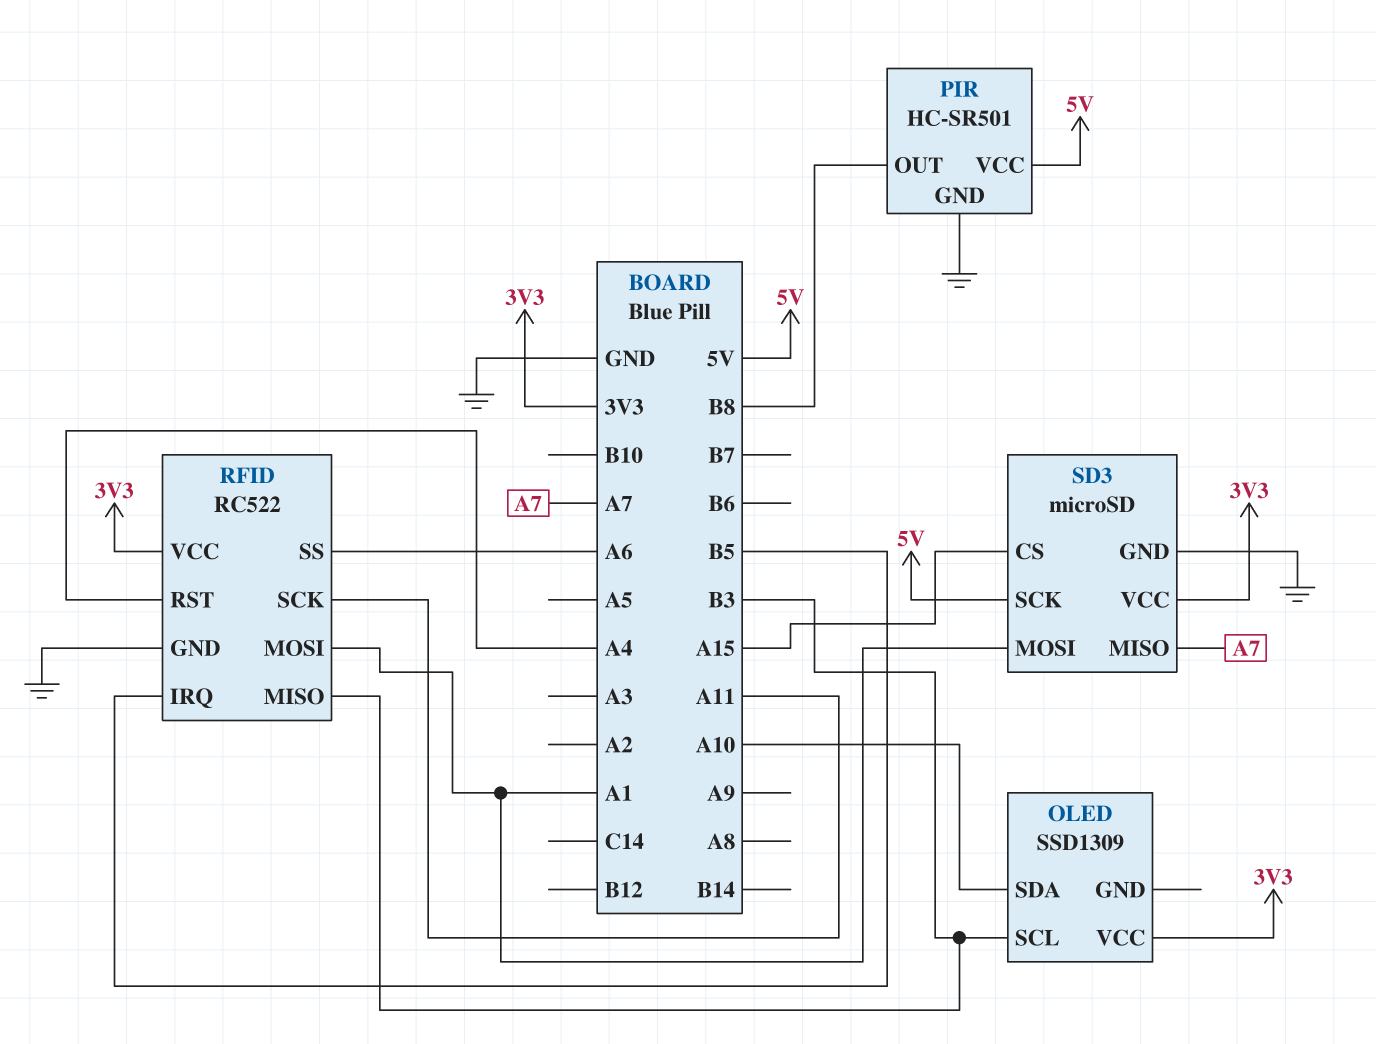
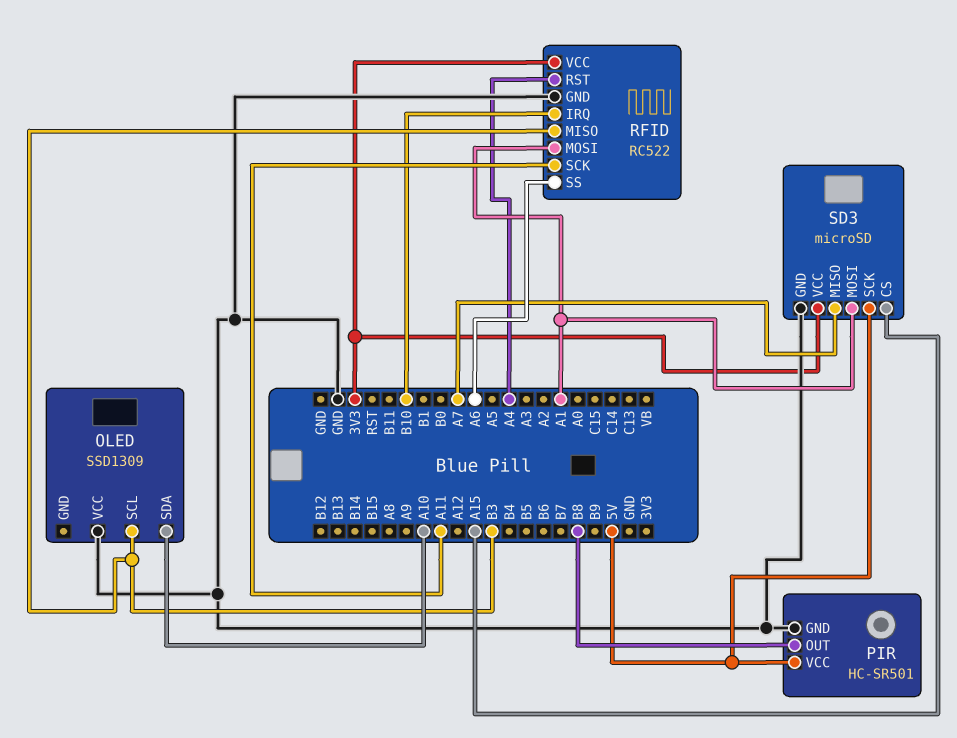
OLED pin VCC: 3V3 -> GND
RFID pin IRQ: B5 -> B10

